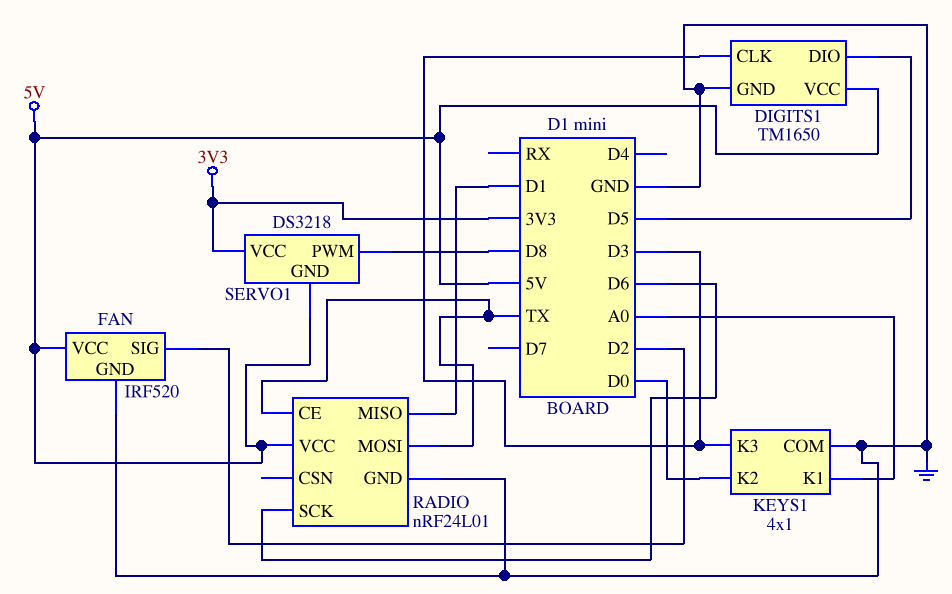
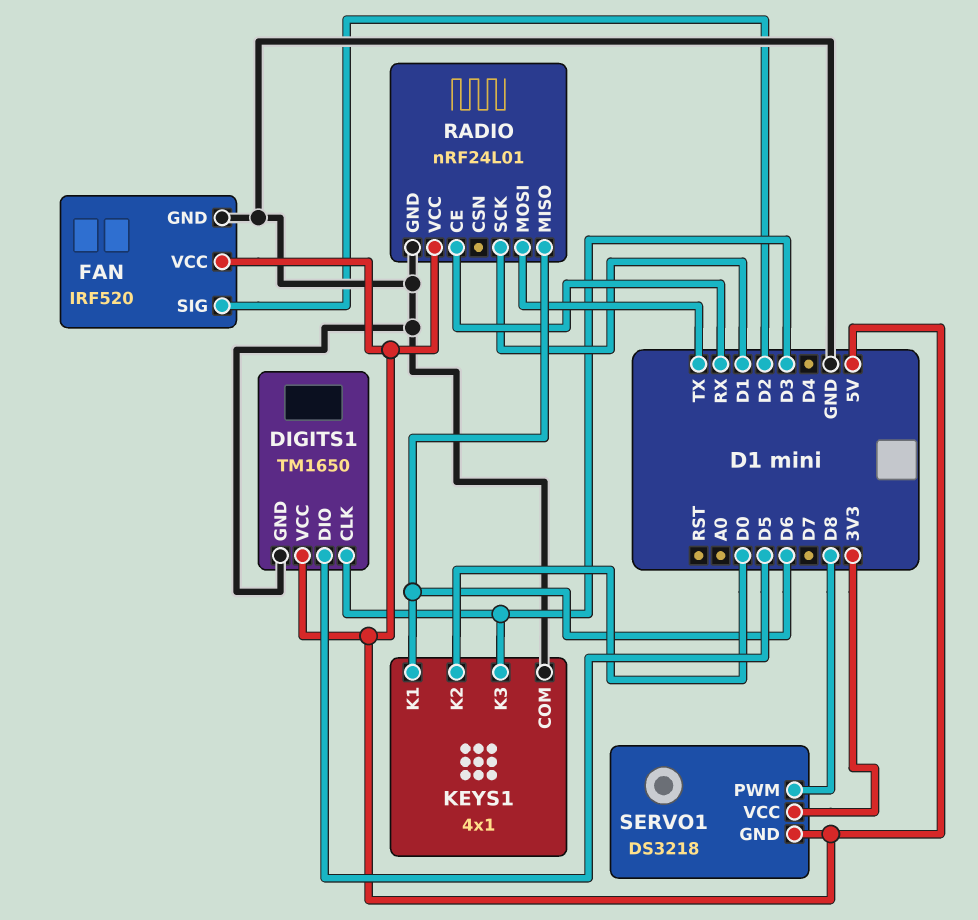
KEYS1 pin K1: A0 -> D6
RADIO pin CE: TX -> RX
RADIO pin MISO: D1 -> D6
RADIO pin SCK: D6 -> D1

